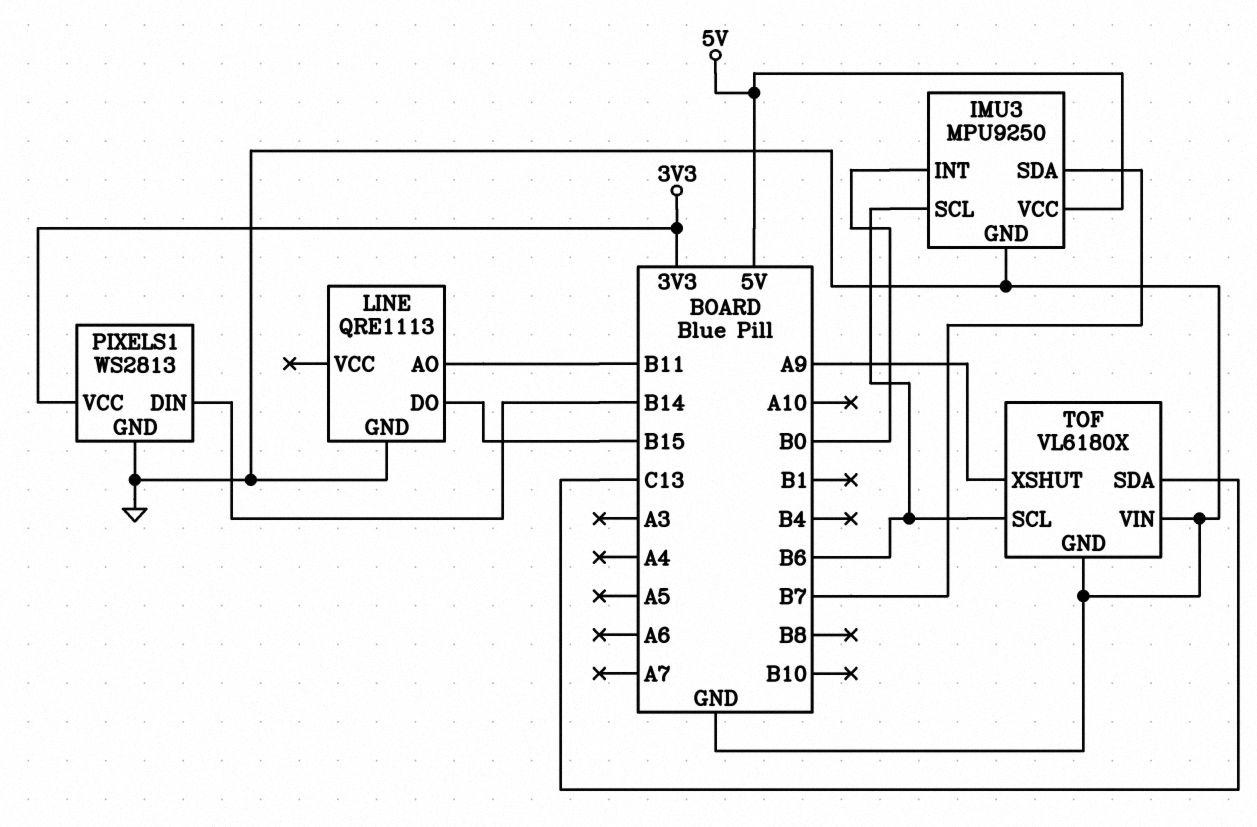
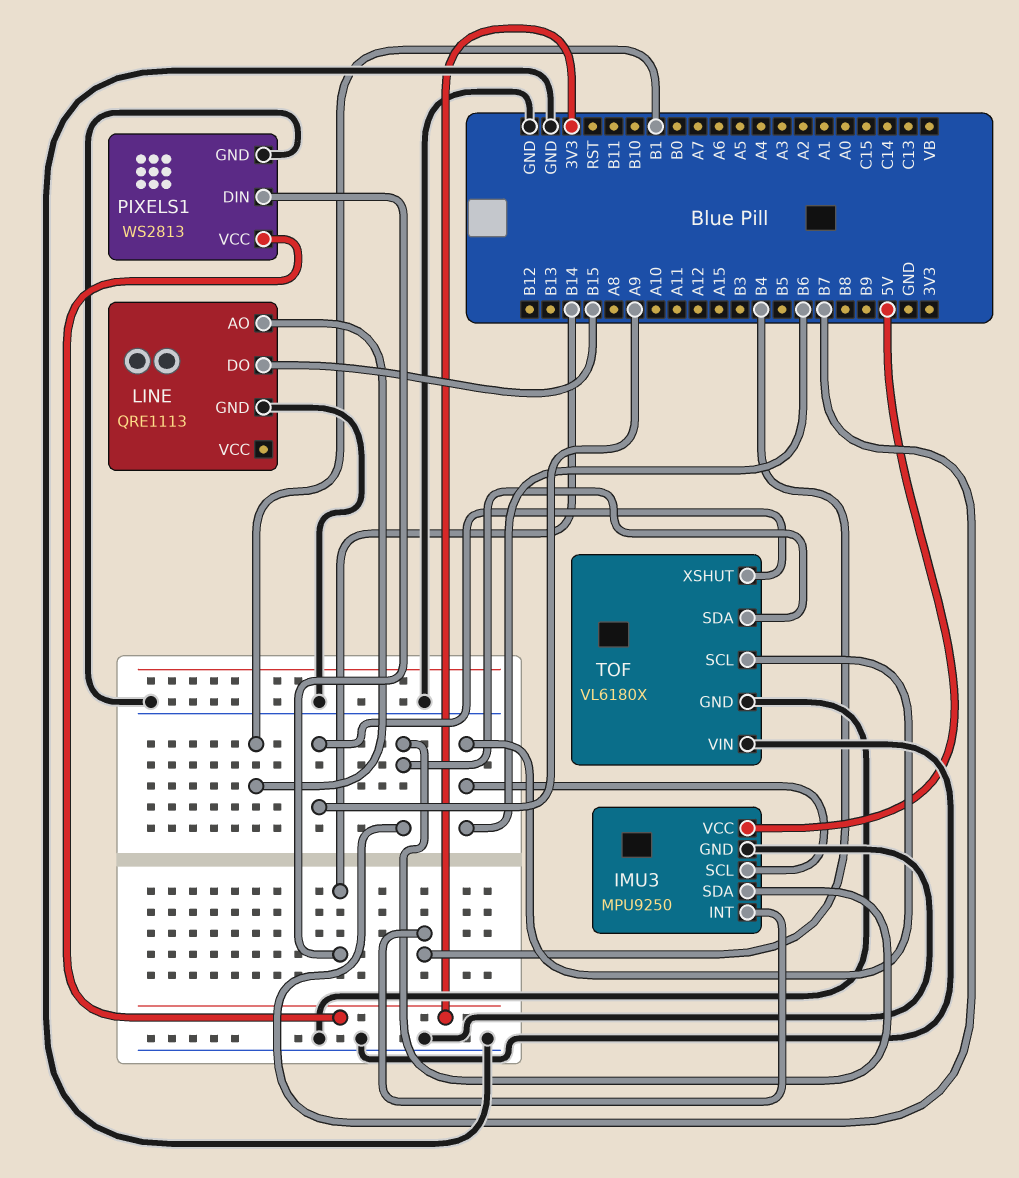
IMU3 pin INT: B0 -> B4
LINE pin AO: B11 -> B1
TOF pin SDA: C13 -> B7

